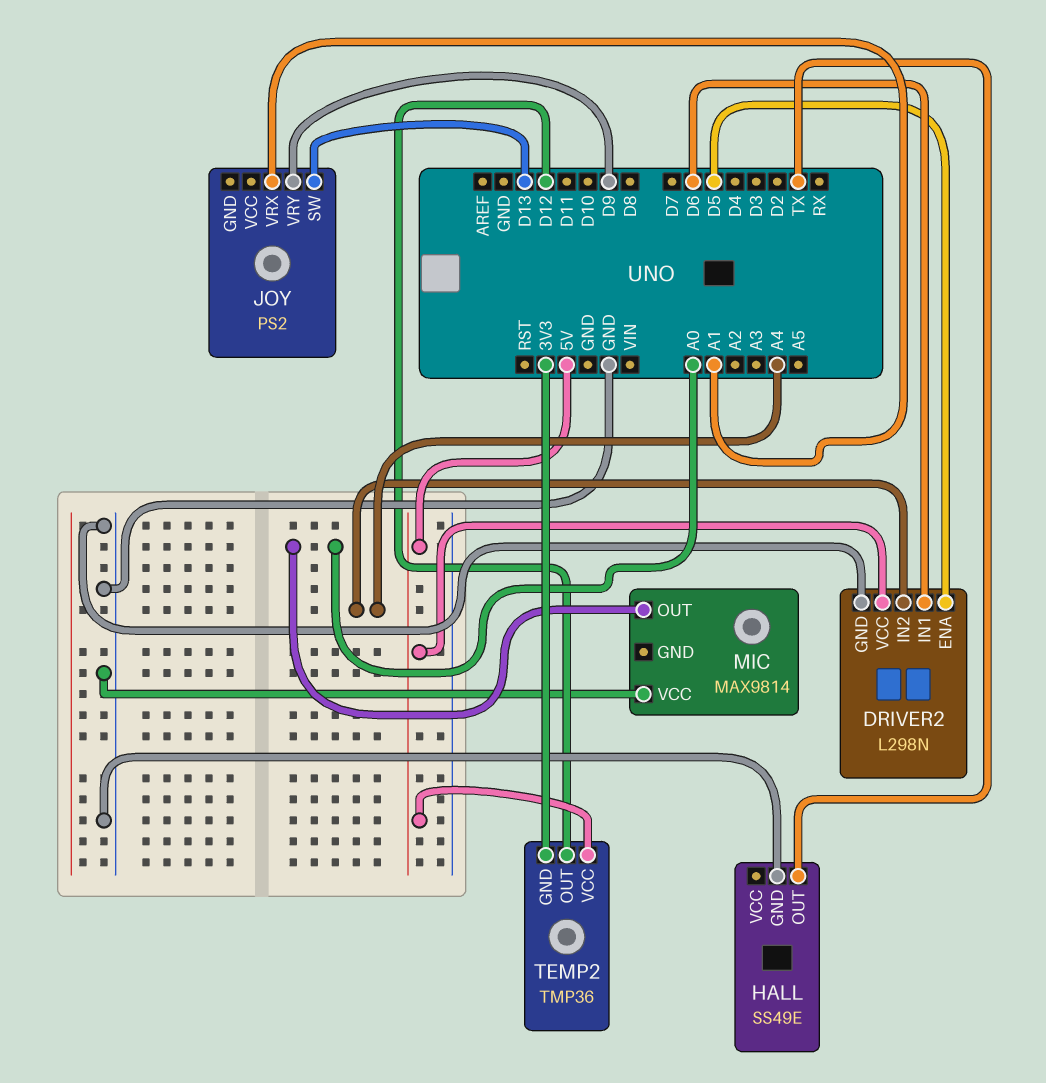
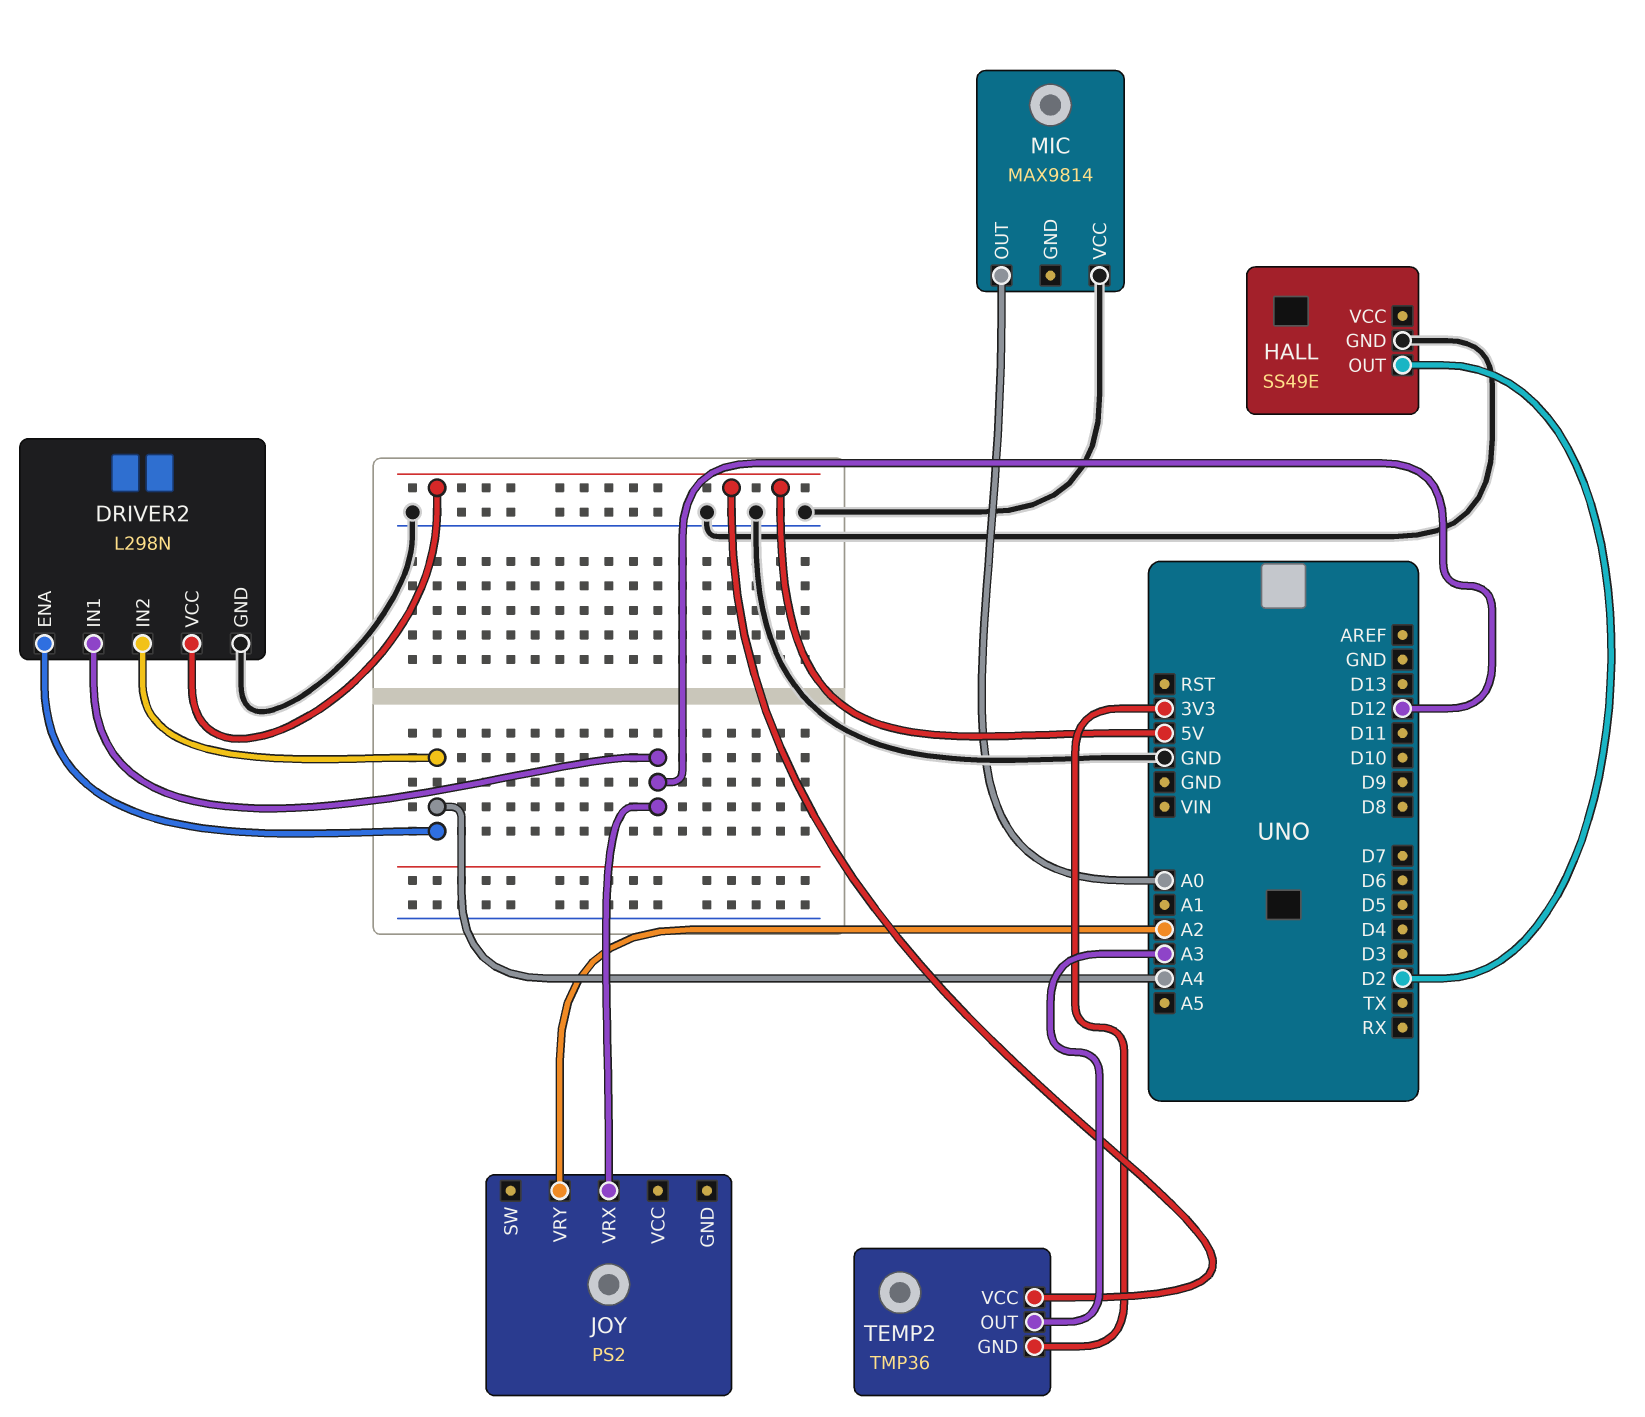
DRIVER2 pin ENA: D5 -> A4
DRIVER2 pin IN1: D6 -> D12
HALL pin OUT: TX -> D2
JOY pin SW: D13 -> none
JOY pin VRX: A1 -> D12
JOY pin VRY: D9 -> A2
TEMP2 pin OUT: D12 -> A3

